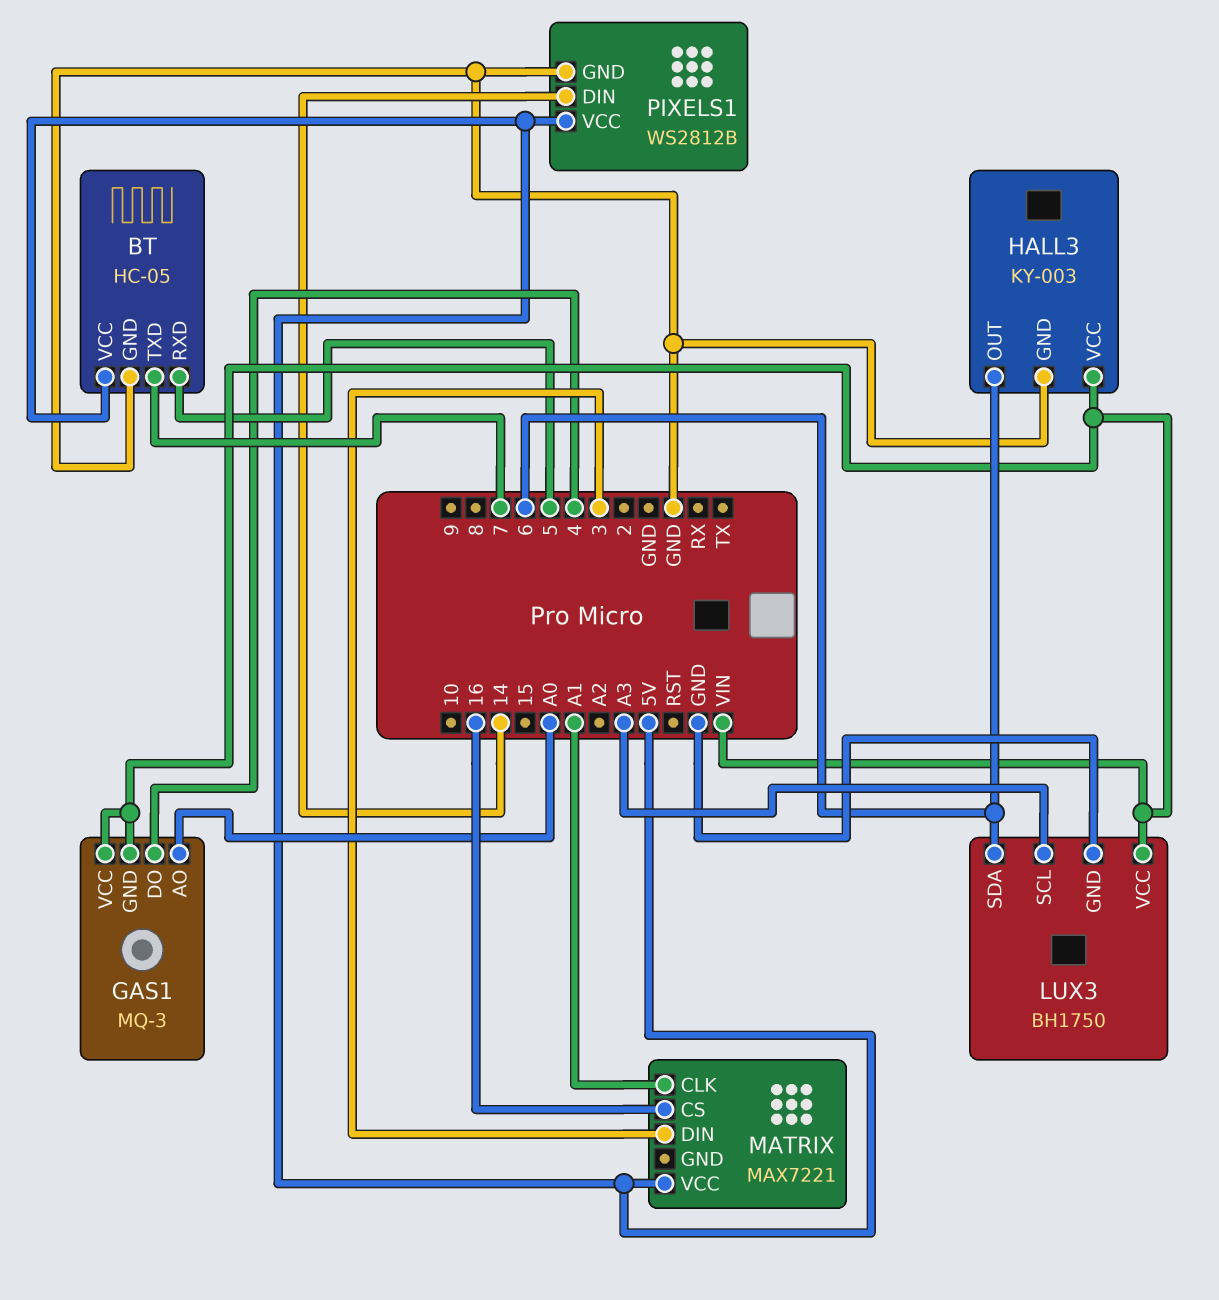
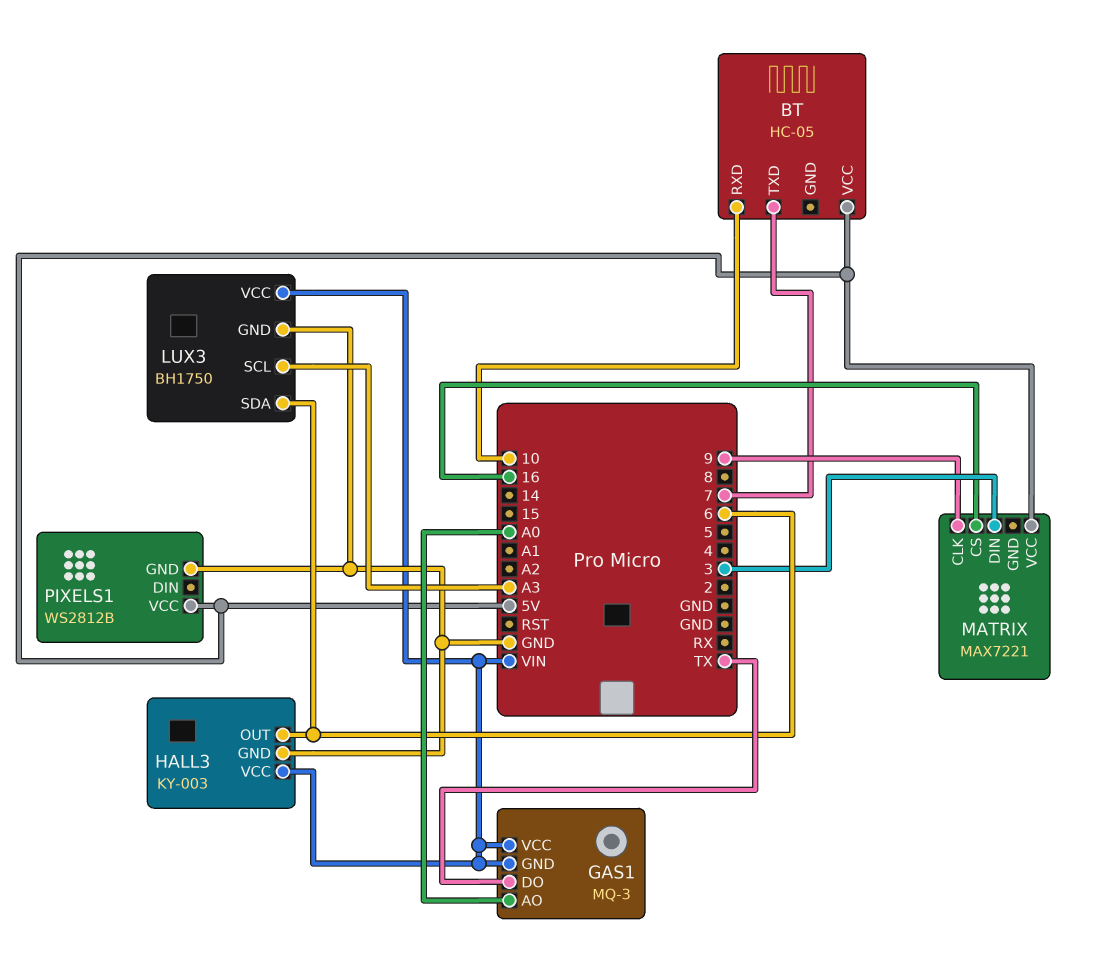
BT pin GND: GND -> none
BT pin RXD: 5 -> 10
GAS1 pin DO: 4 -> TX
MATRIX pin CLK: A1 -> 9
PIXELS1 pin DIN: 14 -> none

